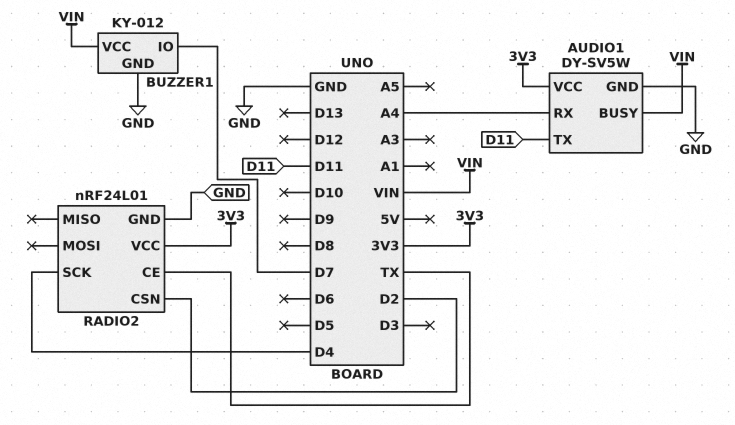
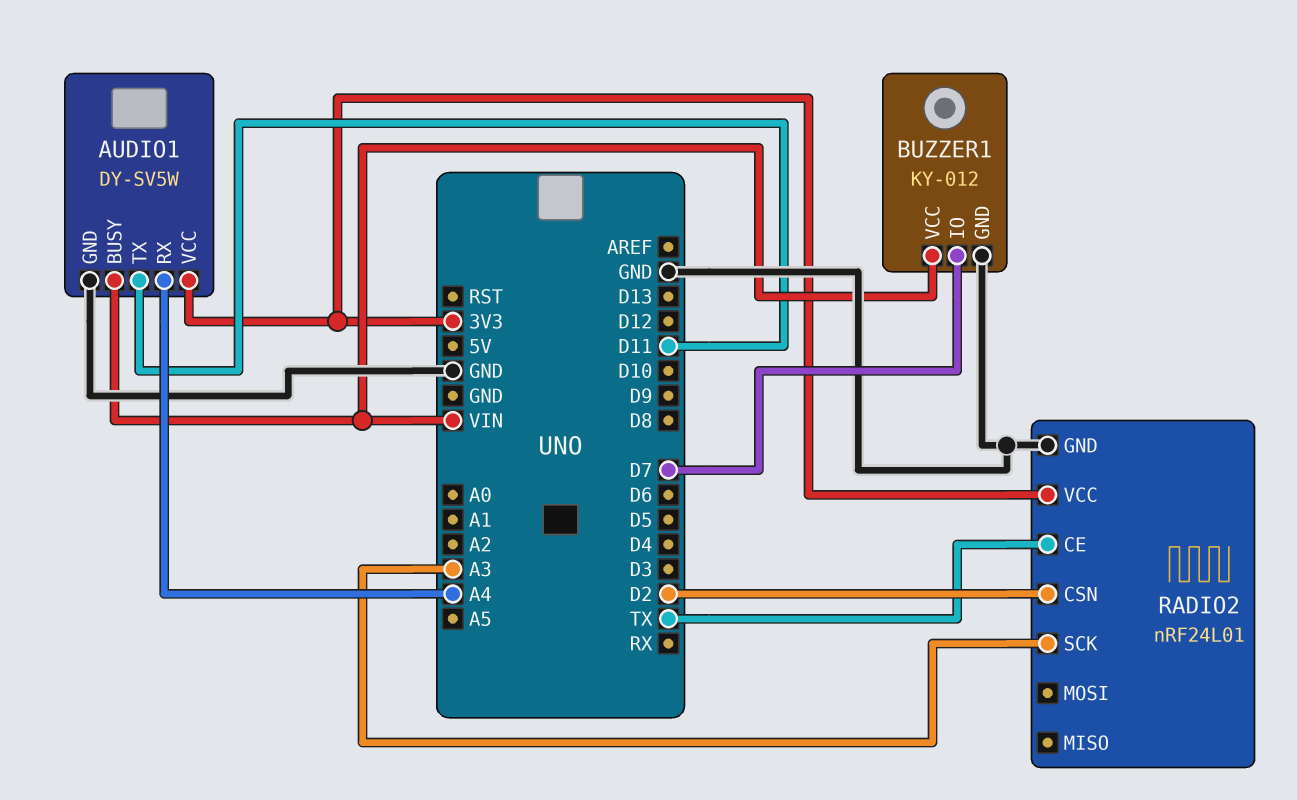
RADIO2 pin SCK: D4 -> A3

